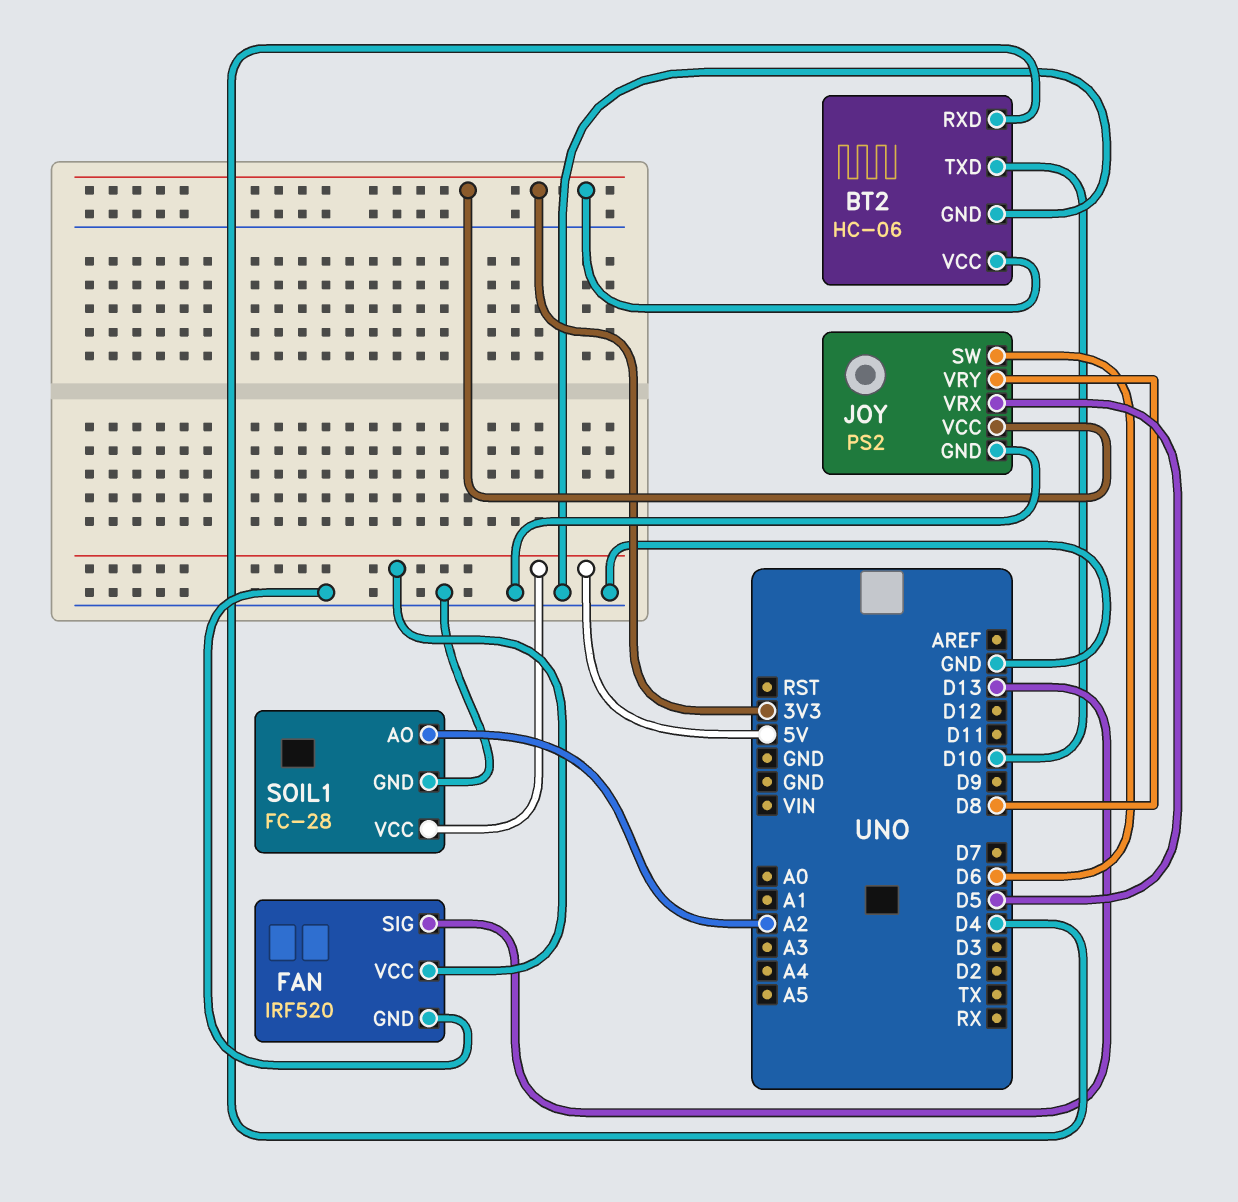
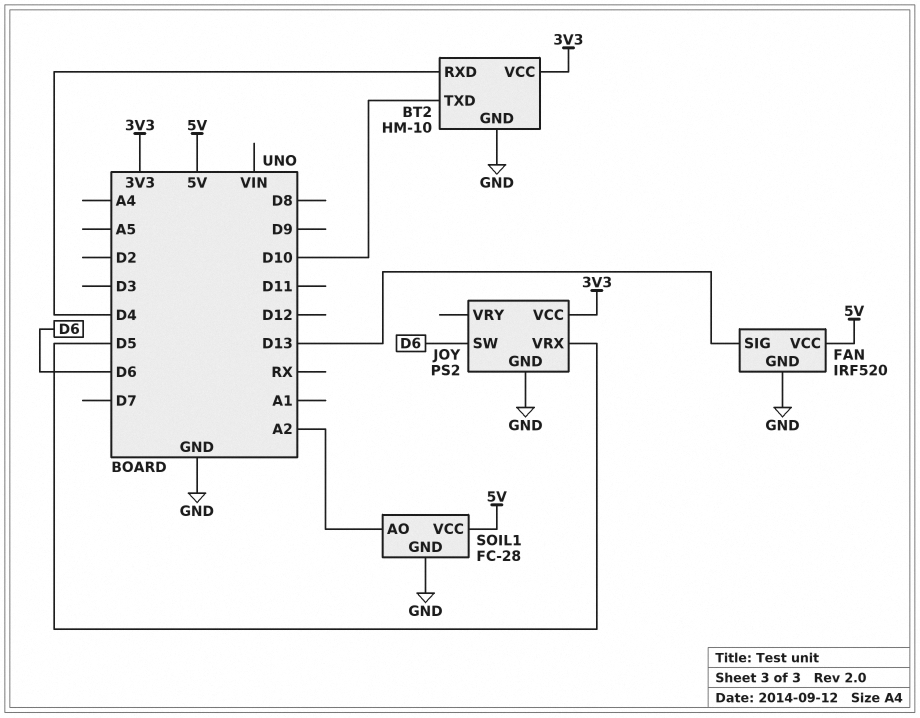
BT2: HC-06 -> HM-10
JOY pin VRY: D8 -> none

